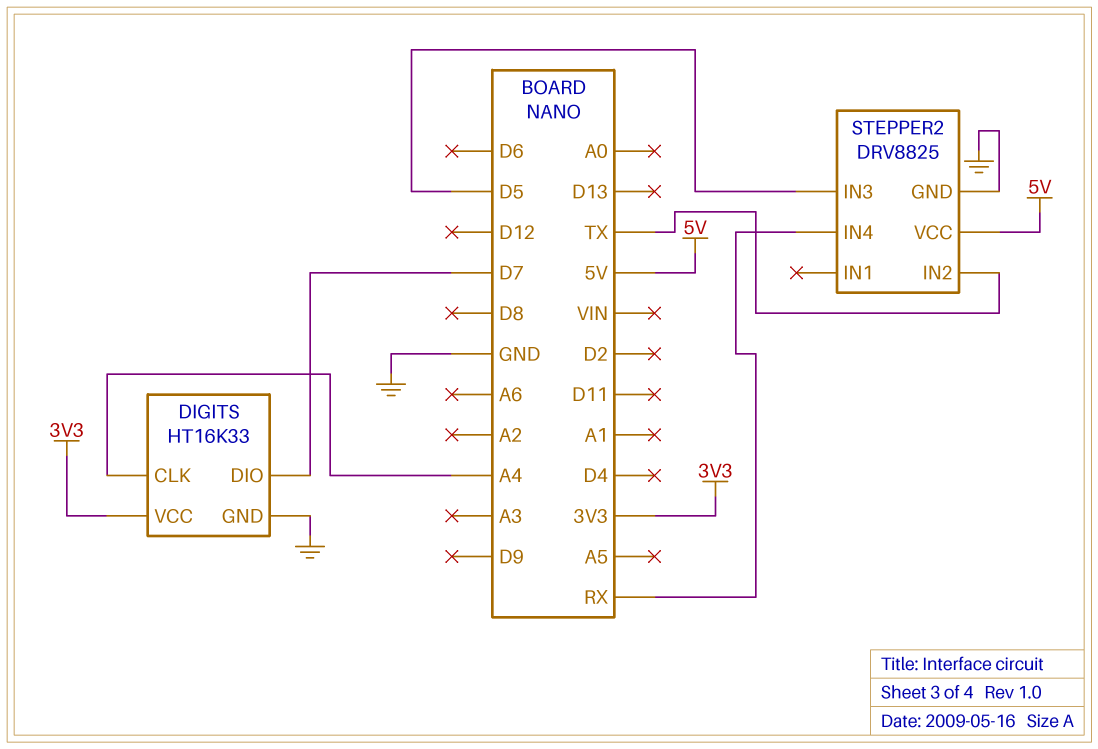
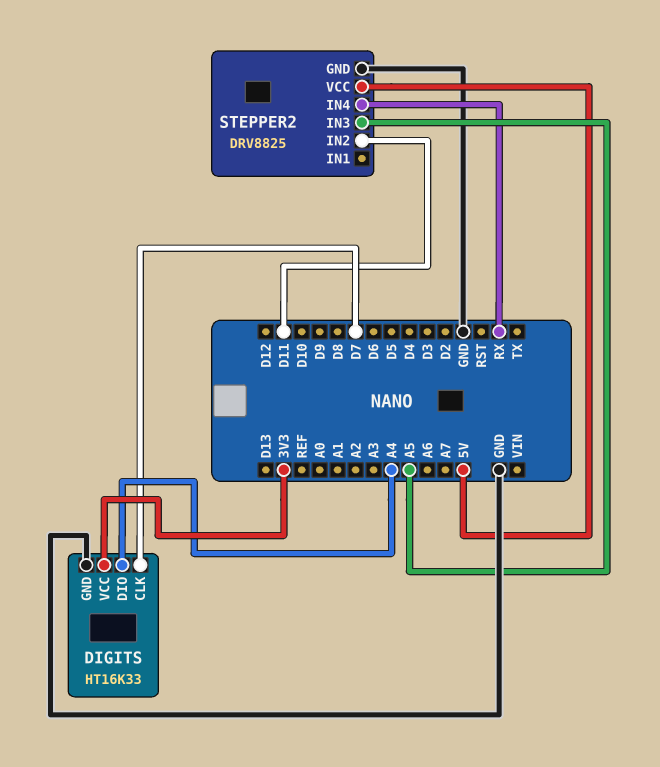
DIGITS pin CLK: A4 -> D7
DIGITS pin DIO: D7 -> A4
STEPPER2 pin IN2: TX -> D11
STEPPER2 pin IN3: D5 -> A5

